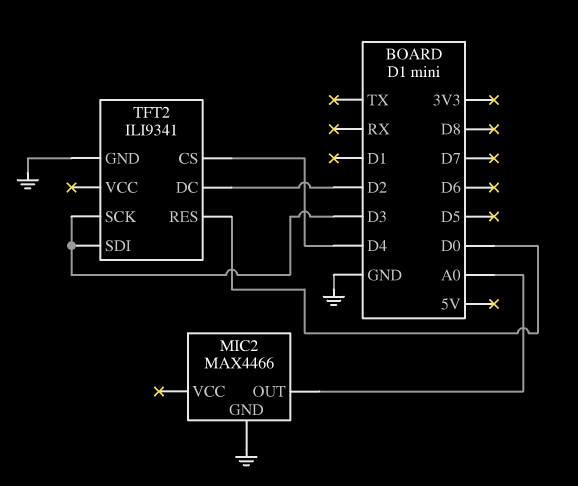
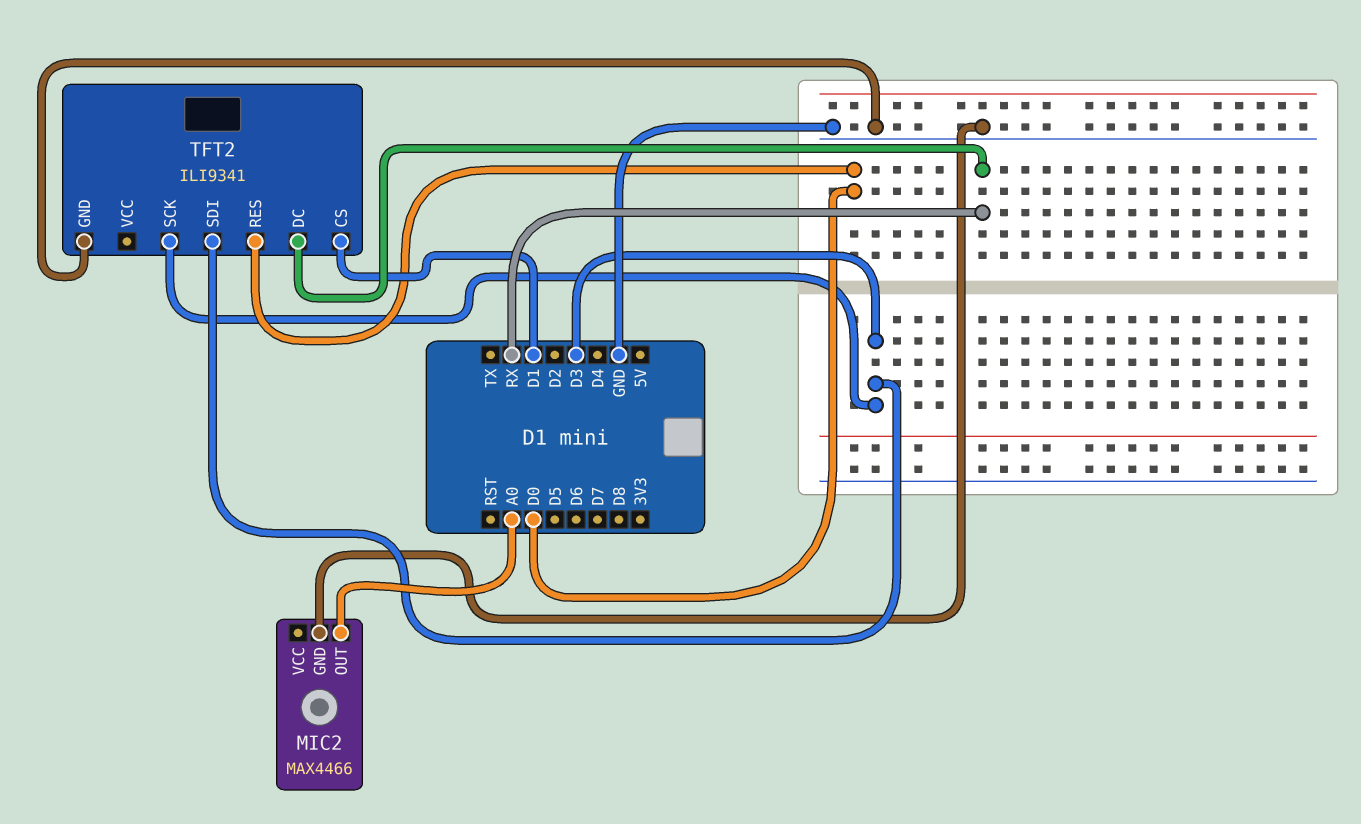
TFT2 pin CS: D4 -> D1
TFT2 pin DC: D2 -> RX

